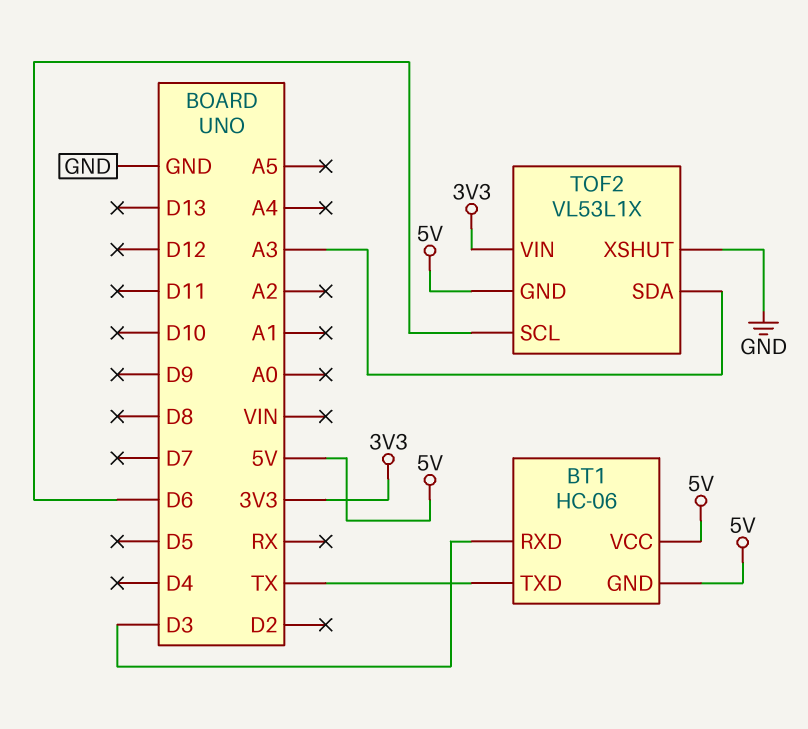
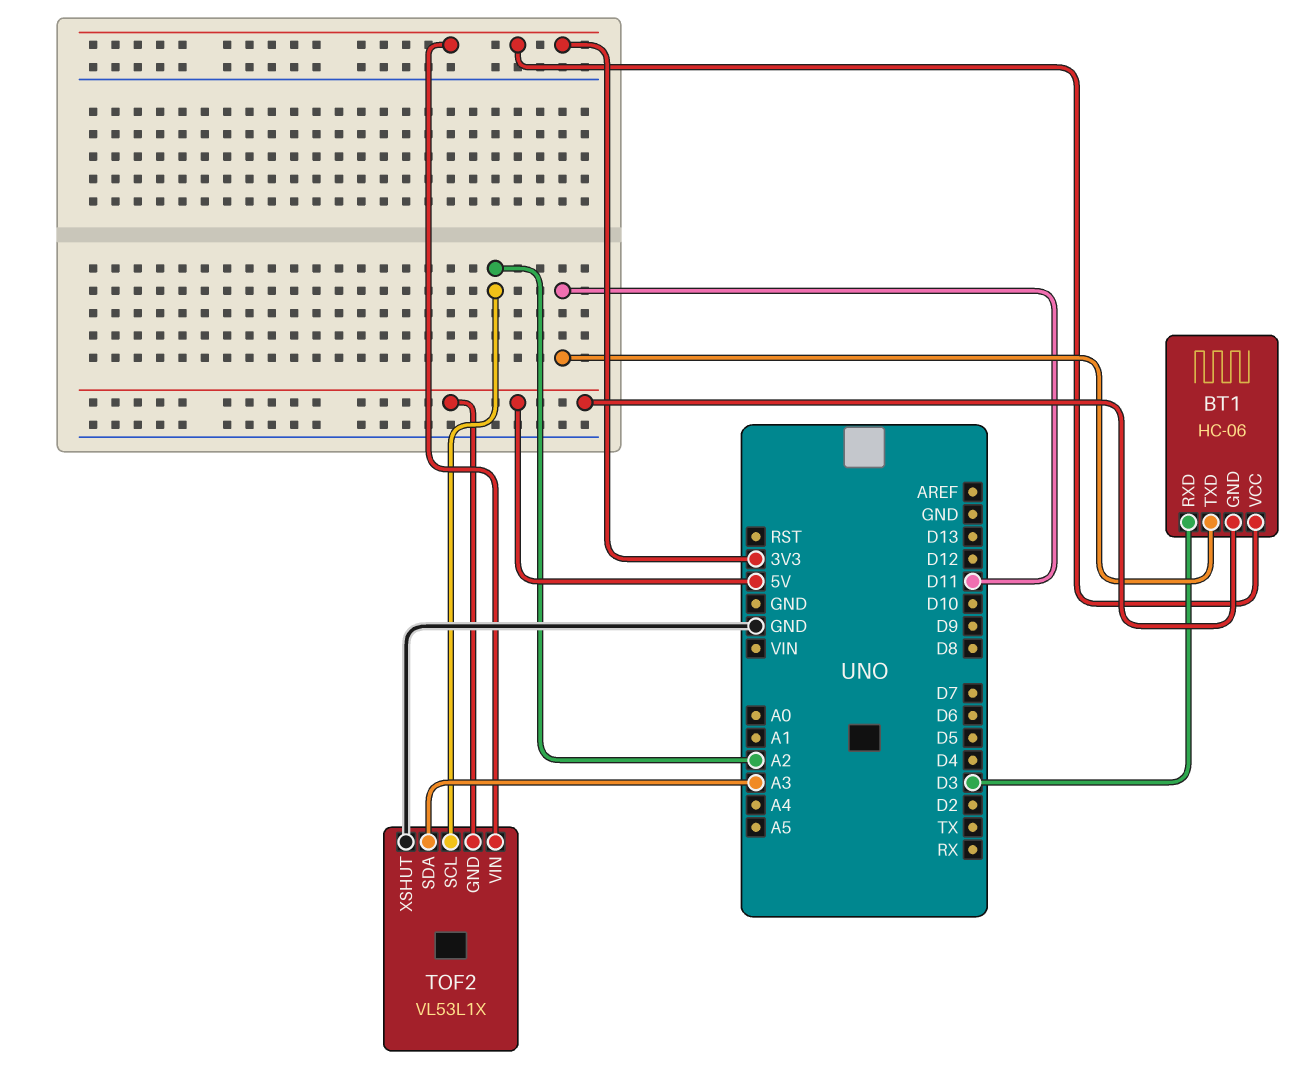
BT1 pin TXD: TX -> D11
BT1 pin VCC: 5V -> 3V3
TOF2 pin SCL: D6 -> A2

